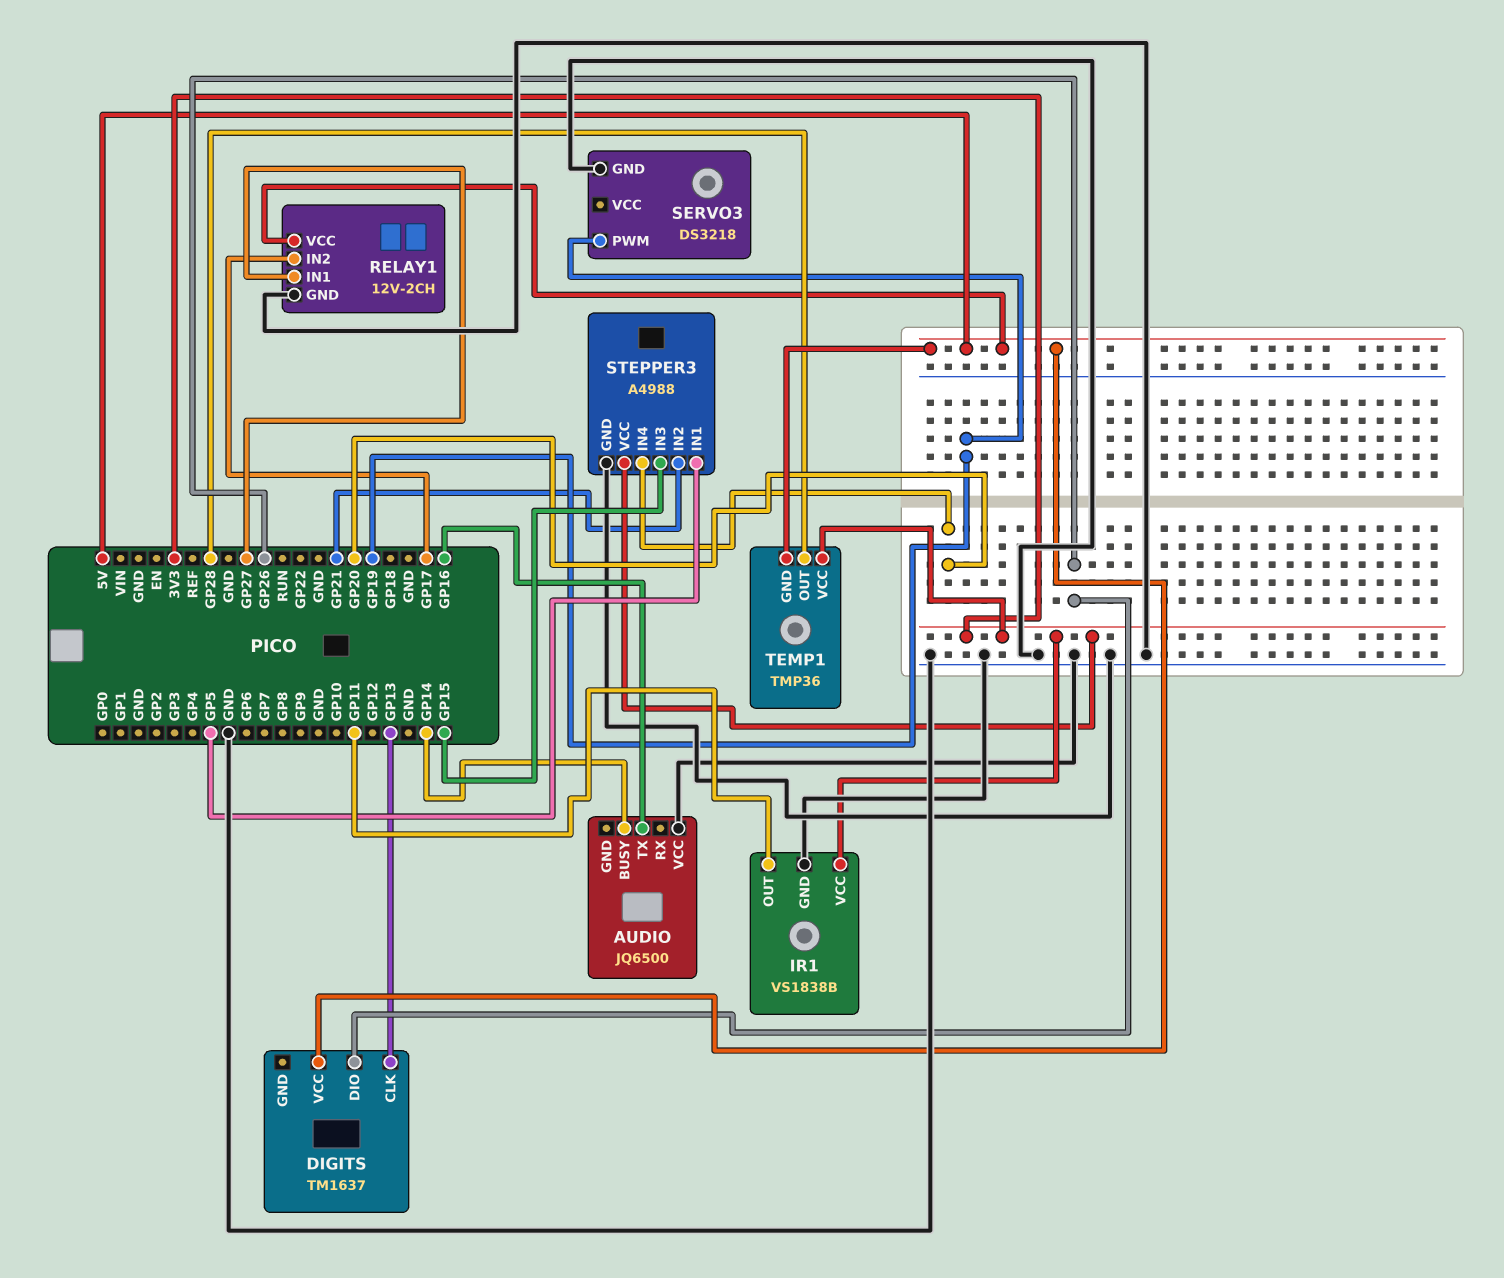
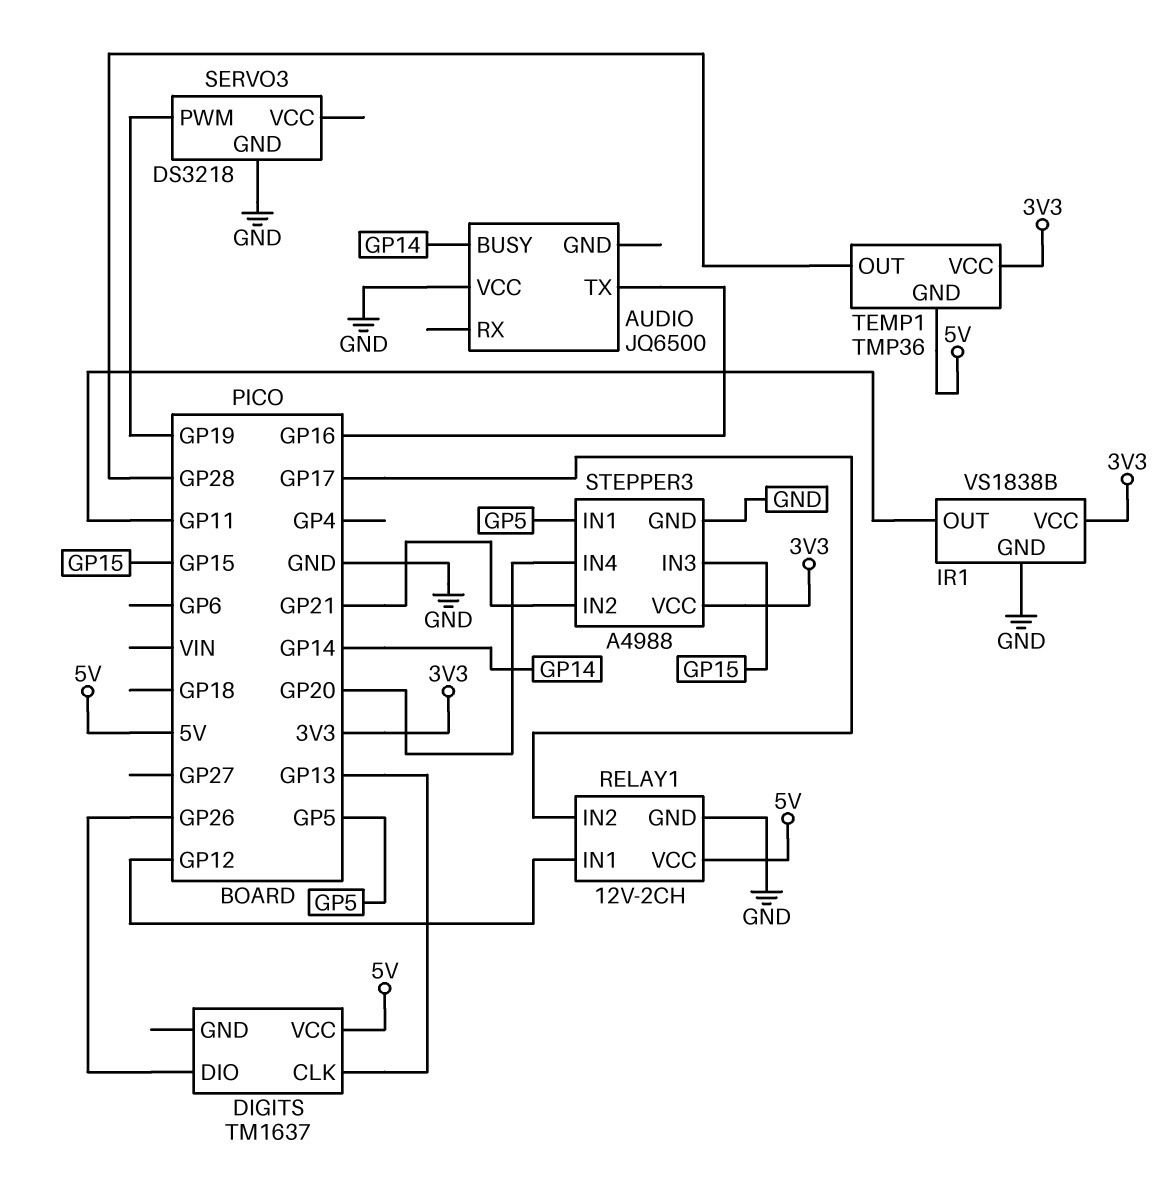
RELAY1 pin IN1: GP27 -> GP12

